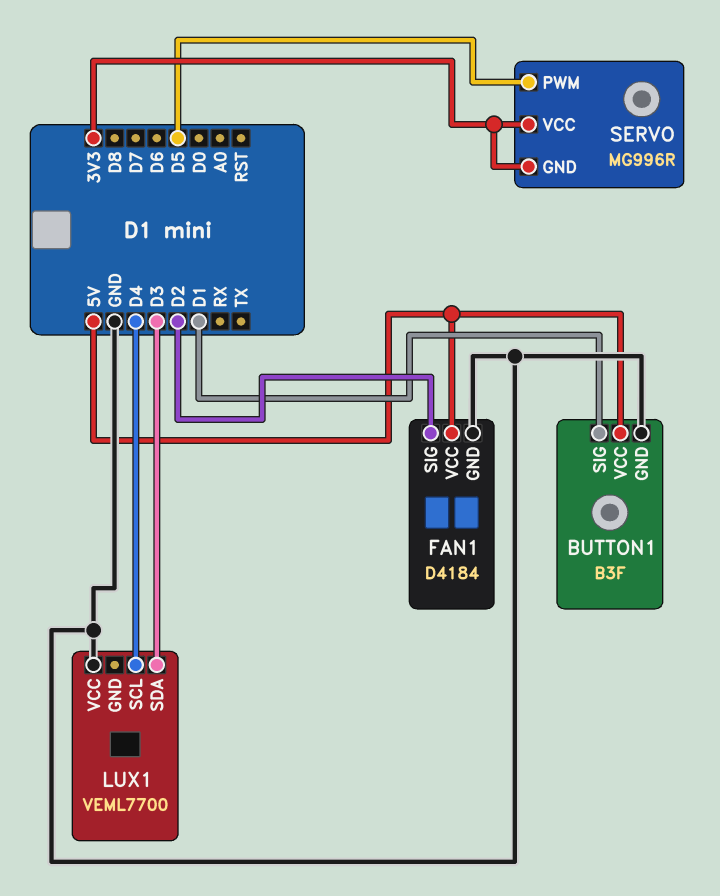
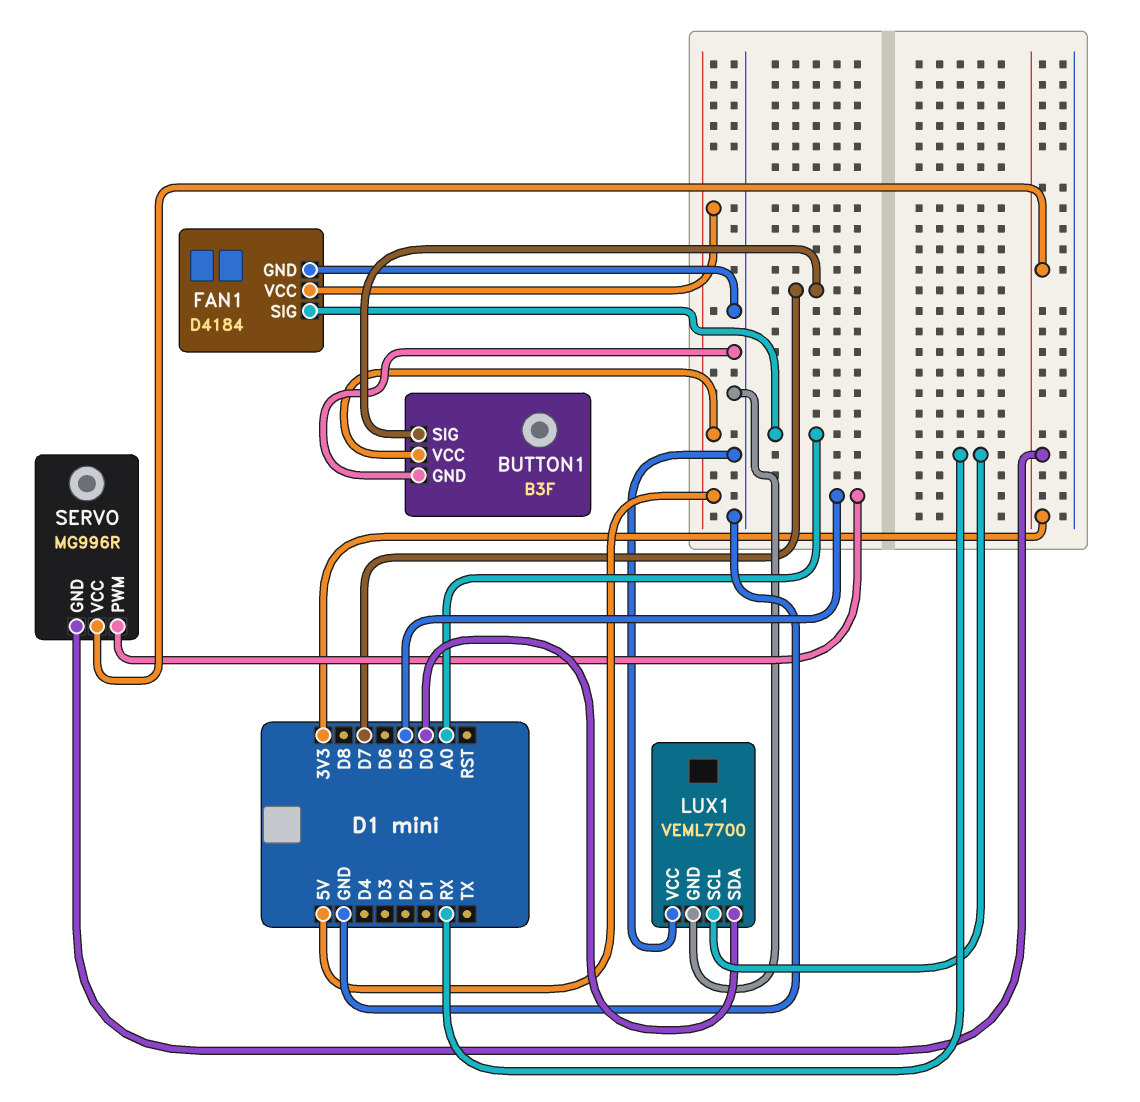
BUTTON1 pin SIG: D1 -> D7
FAN1 pin SIG: D2 -> A0
LUX1 pin GND: none -> GND
LUX1 pin SCL: D4 -> RX
LUX1 pin SDA: D3 -> D0

